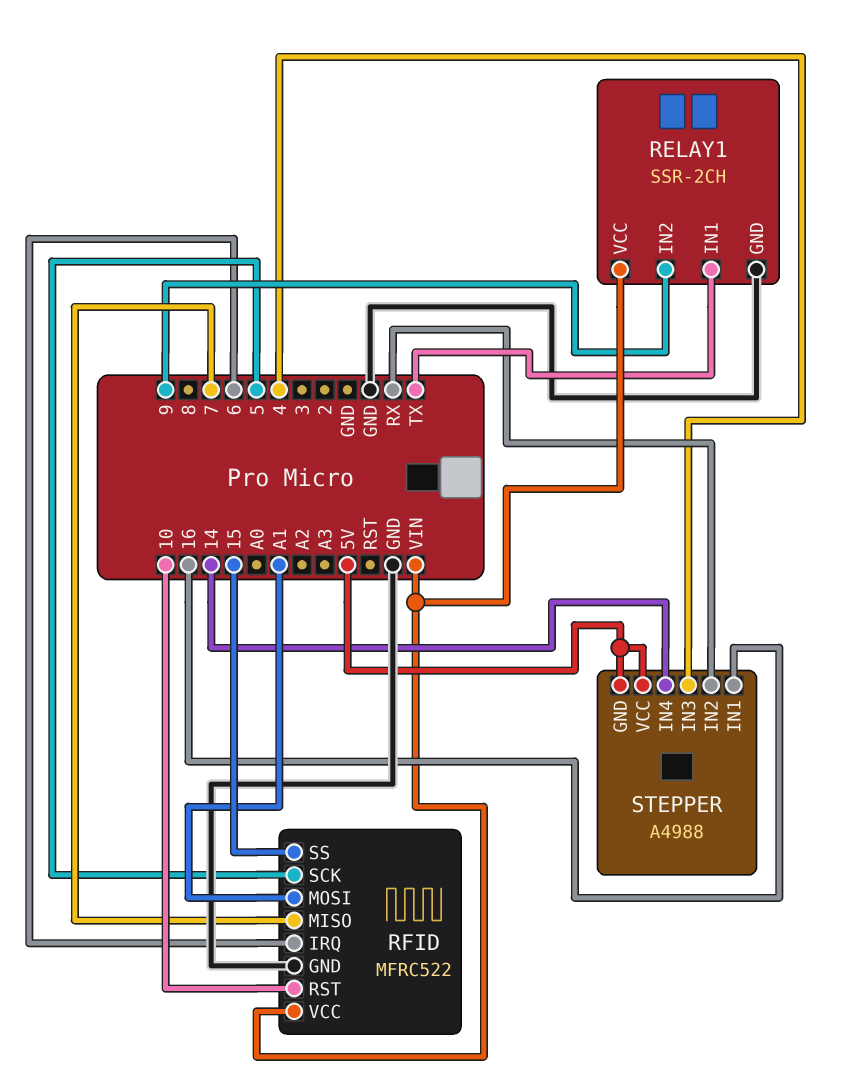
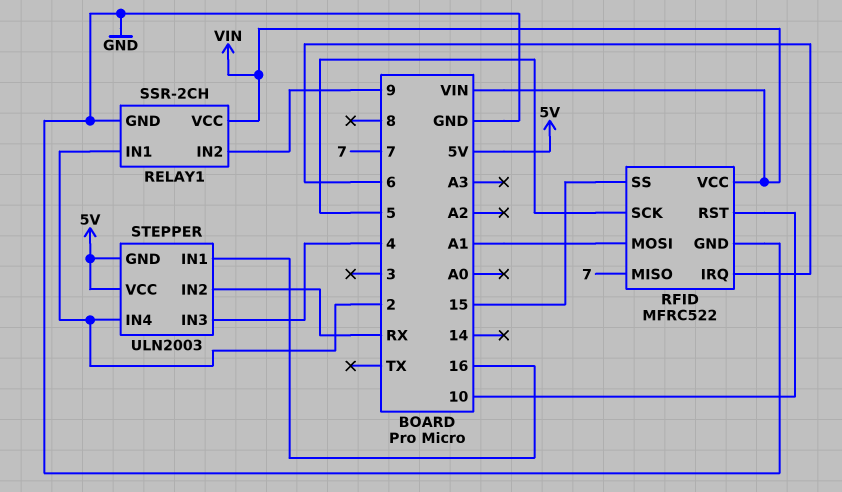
RELAY1 pin IN1: TX -> 2
STEPPER: A4988 -> ULN2003
STEPPER pin IN4: 14 -> 2

